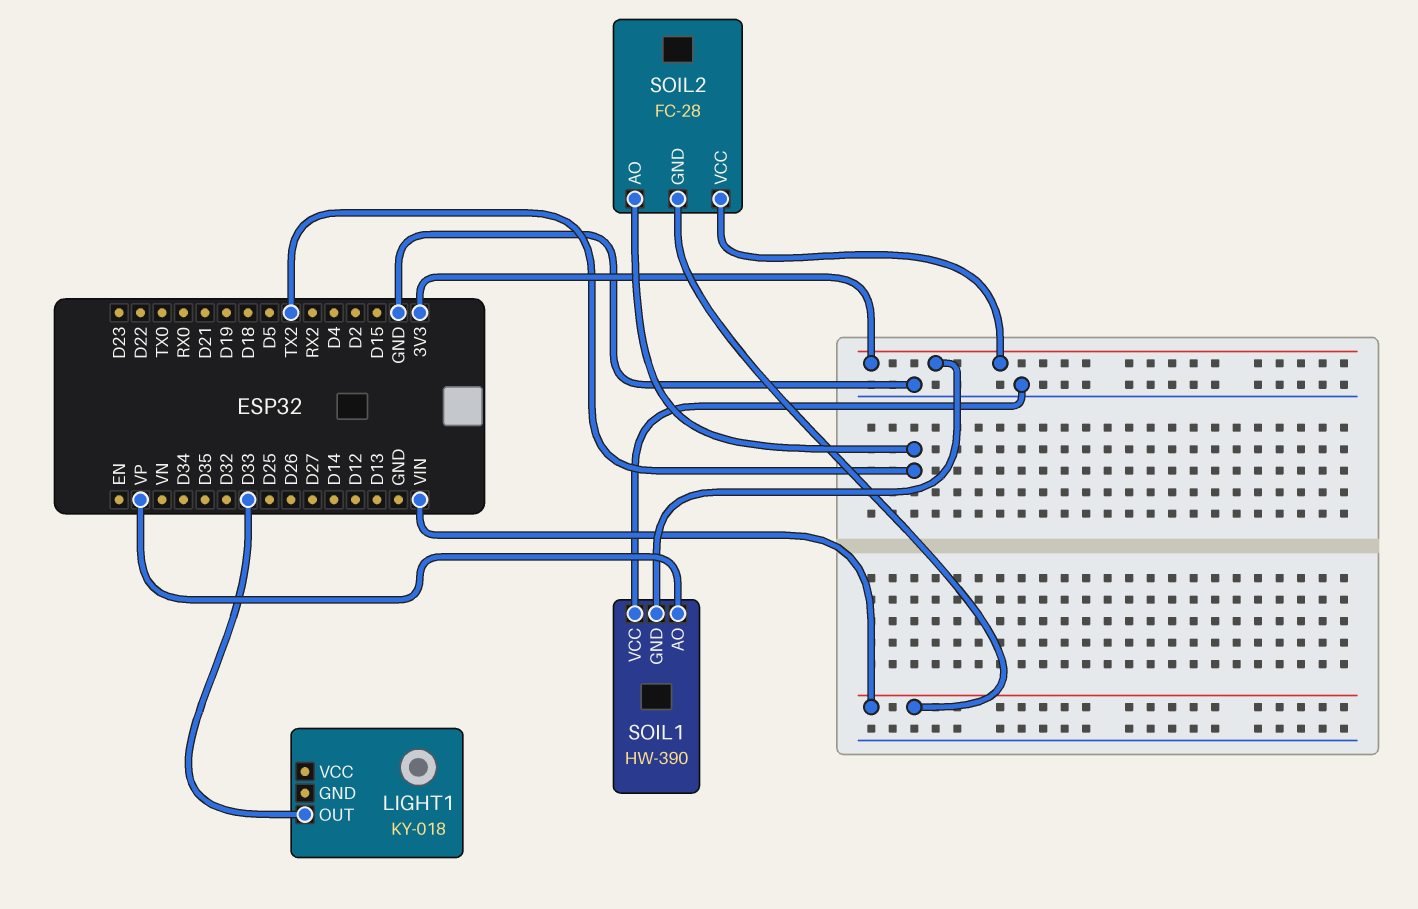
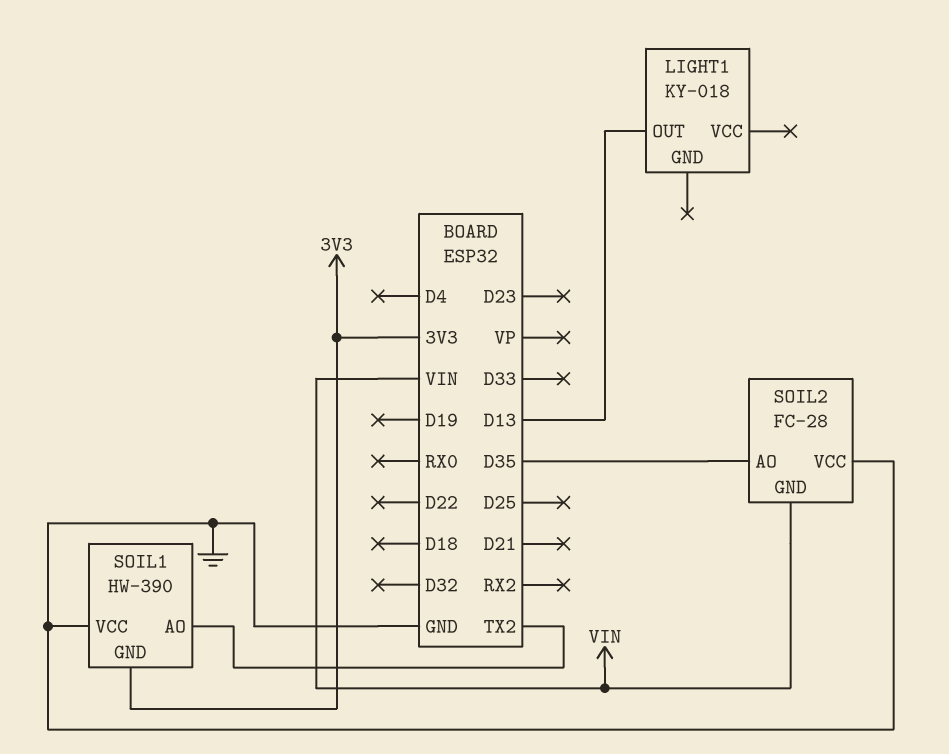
LIGHT1 pin OUT: D33 -> D13
SOIL1 pin AO: VP -> TX2
SOIL2 pin AO: TX2 -> D35
SOIL2 pin VCC: 3V3 -> GND

